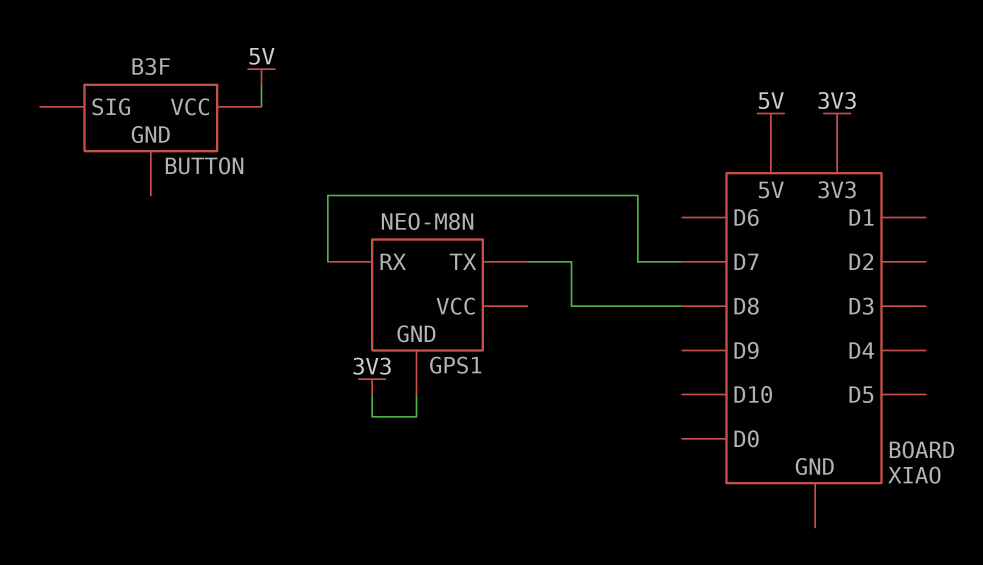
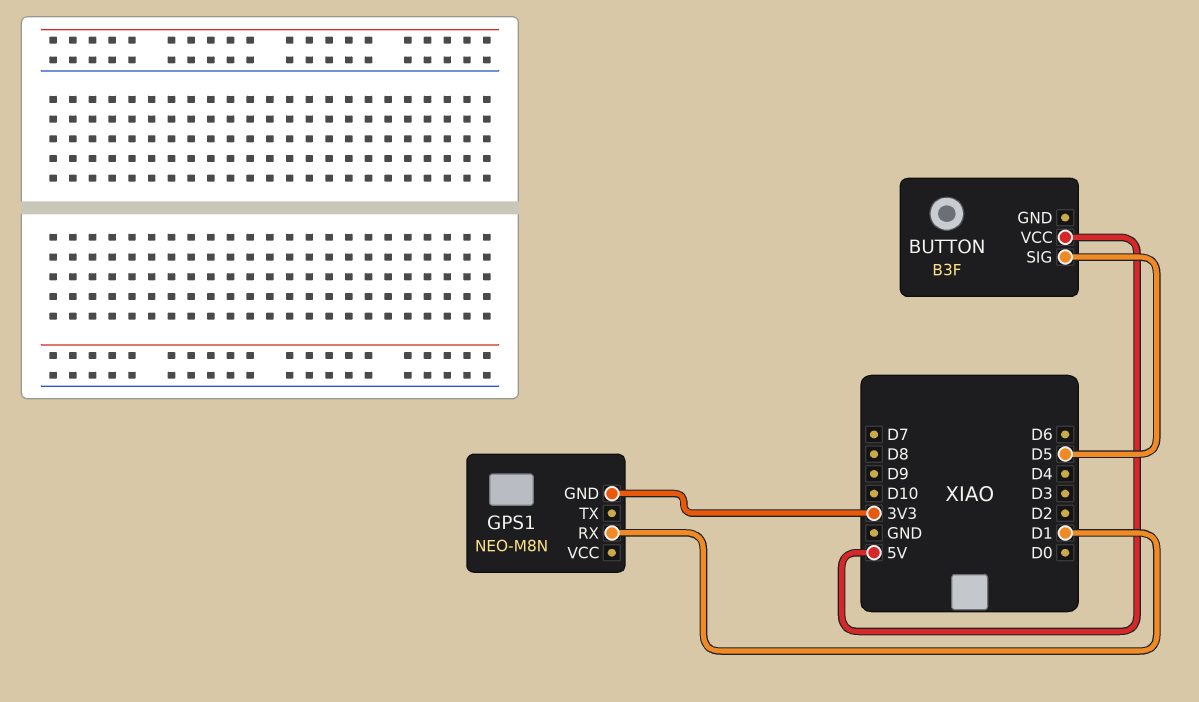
BUTTON pin SIG: none -> D5
GPS1 pin RX: D7 -> D1
GPS1 pin TX: D8 -> none

